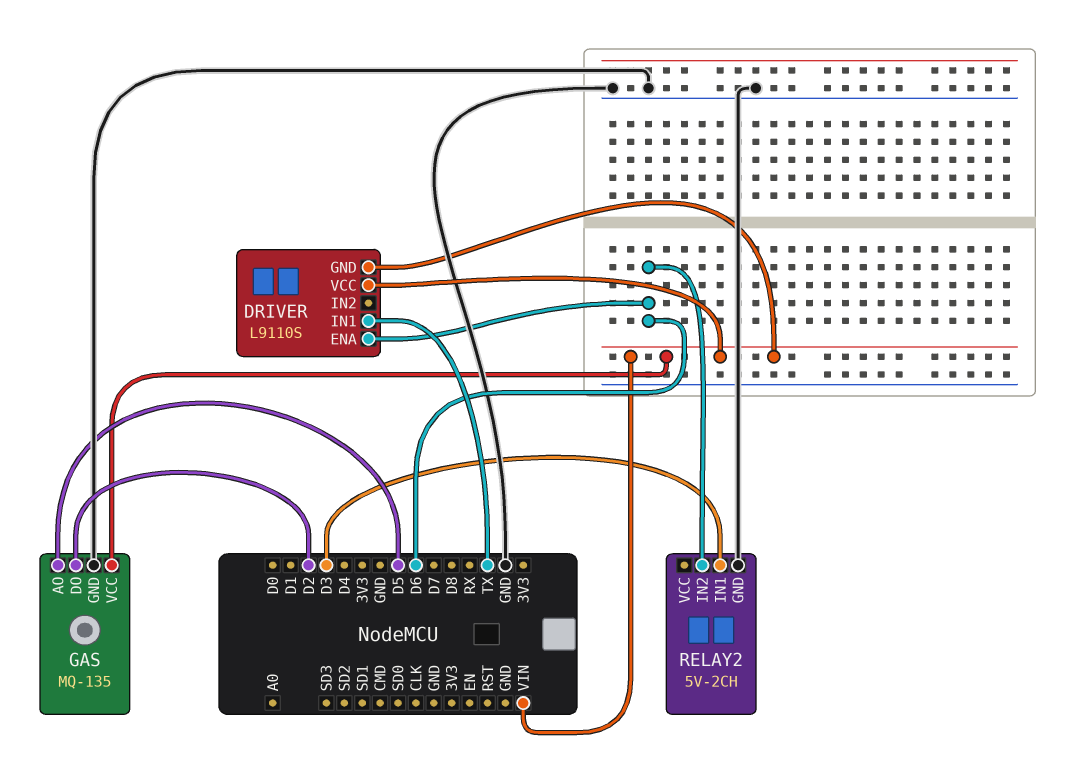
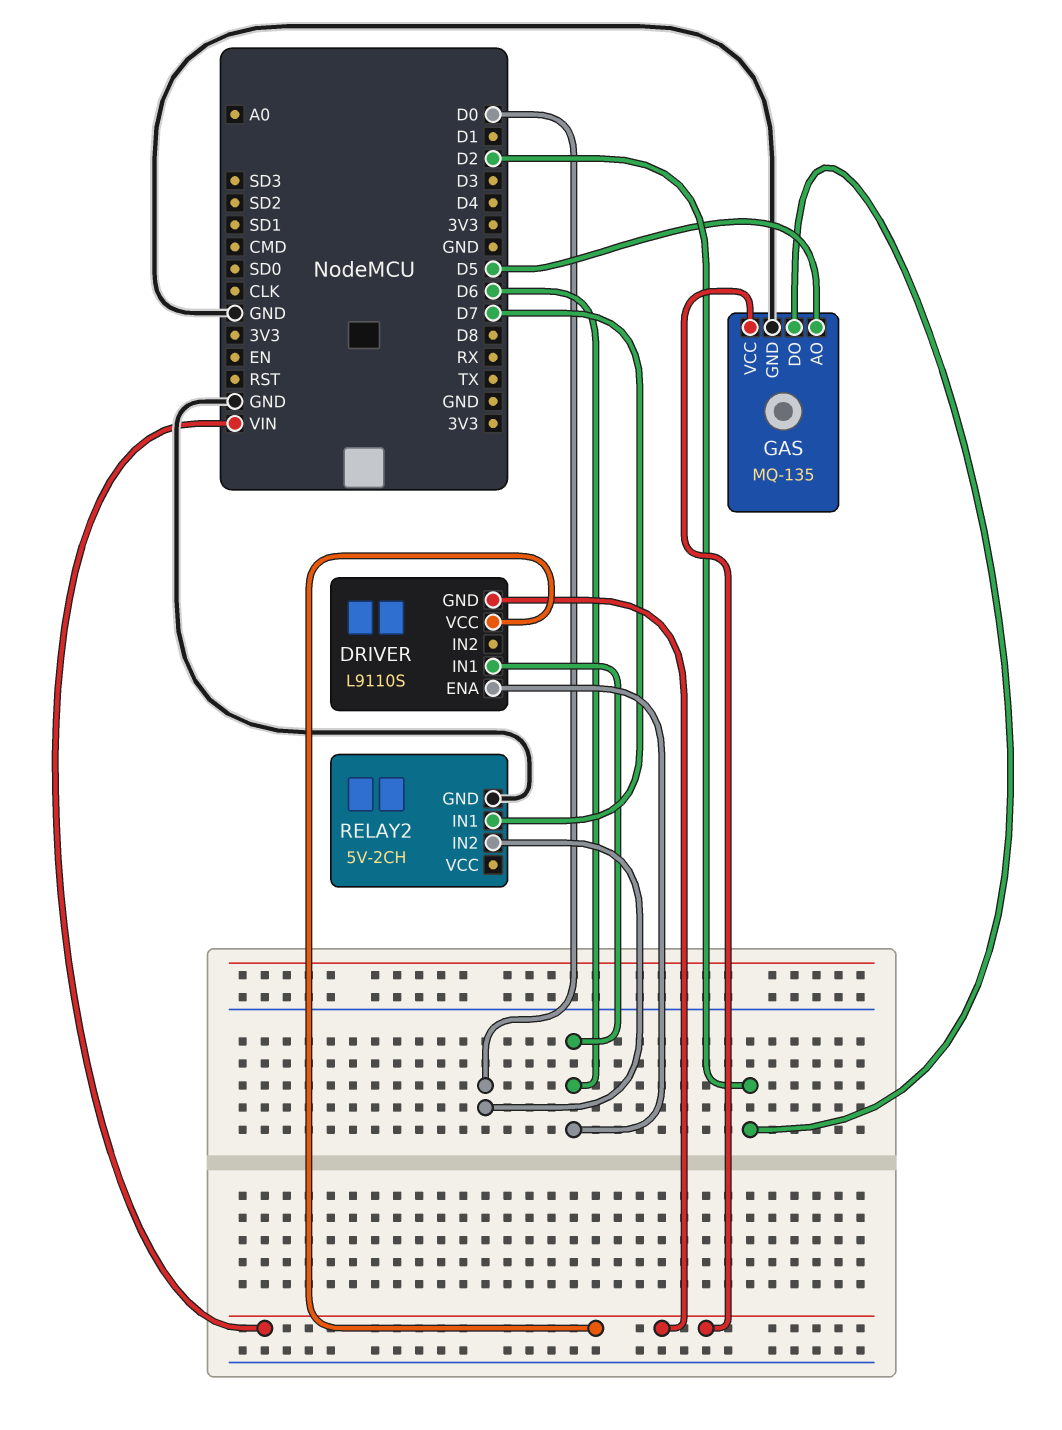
DRIVER pin IN1: TX -> D6
RELAY2 pin IN1: D3 -> D7
RELAY2 pin IN2: D6 -> D0

